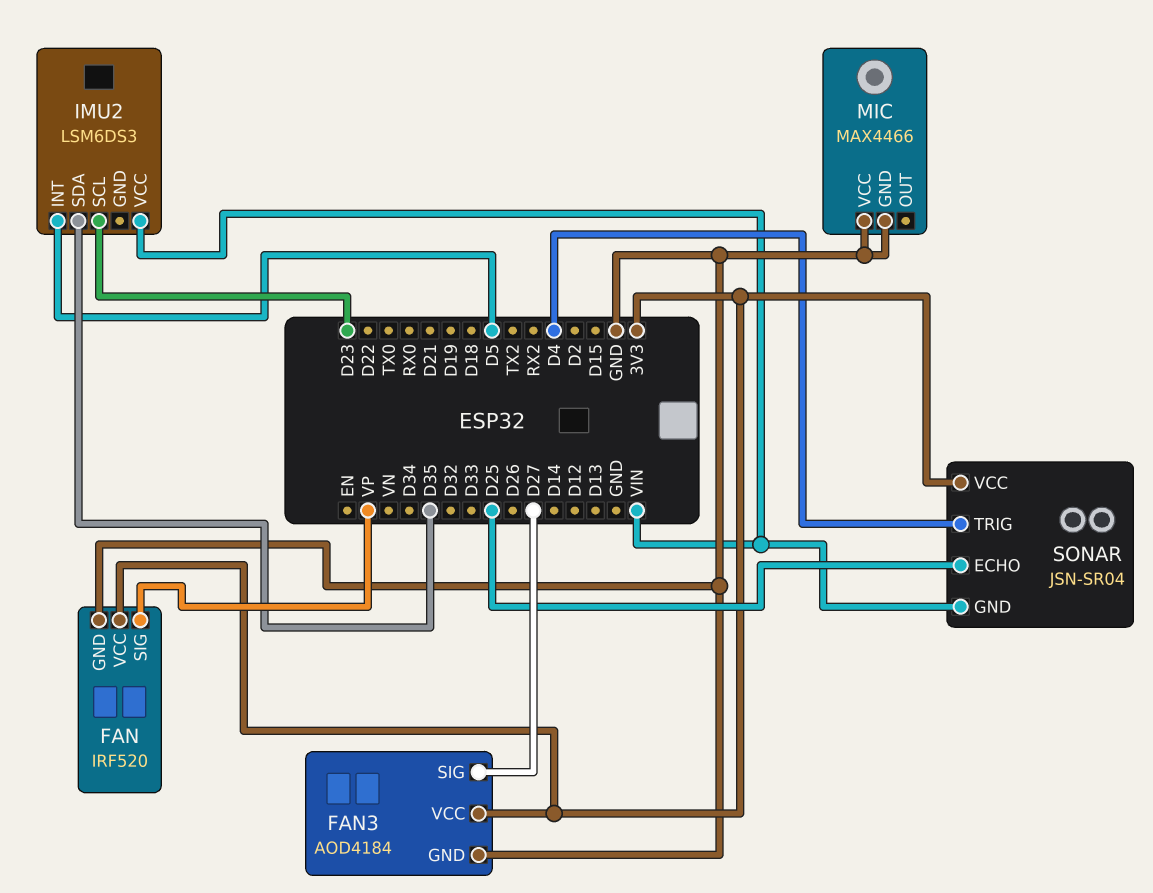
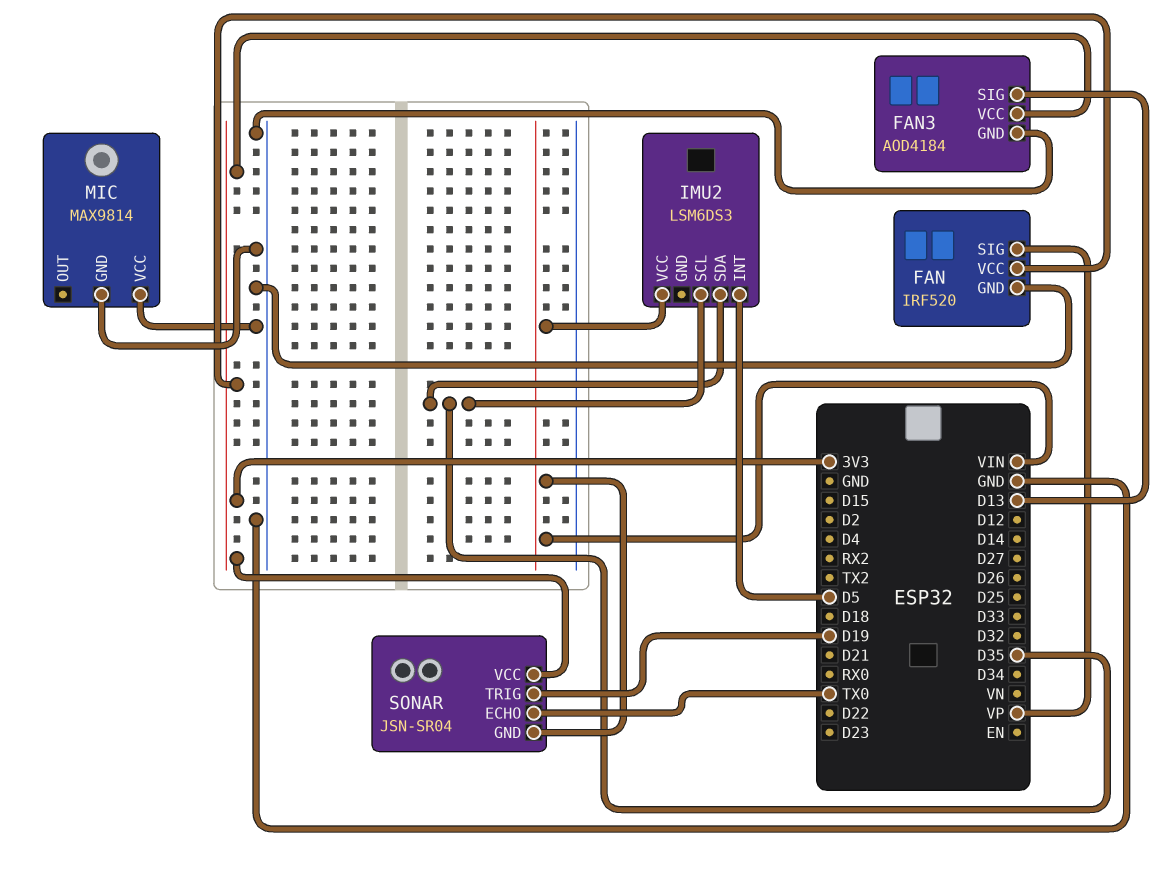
FAN3 pin SIG: D27 -> D13
IMU2 pin SCL: D23 -> D35
MIC: MAX4466 -> MAX9814
SONAR pin ECHO: D25 -> TX0
SONAR pin TRIG: D4 -> D19

